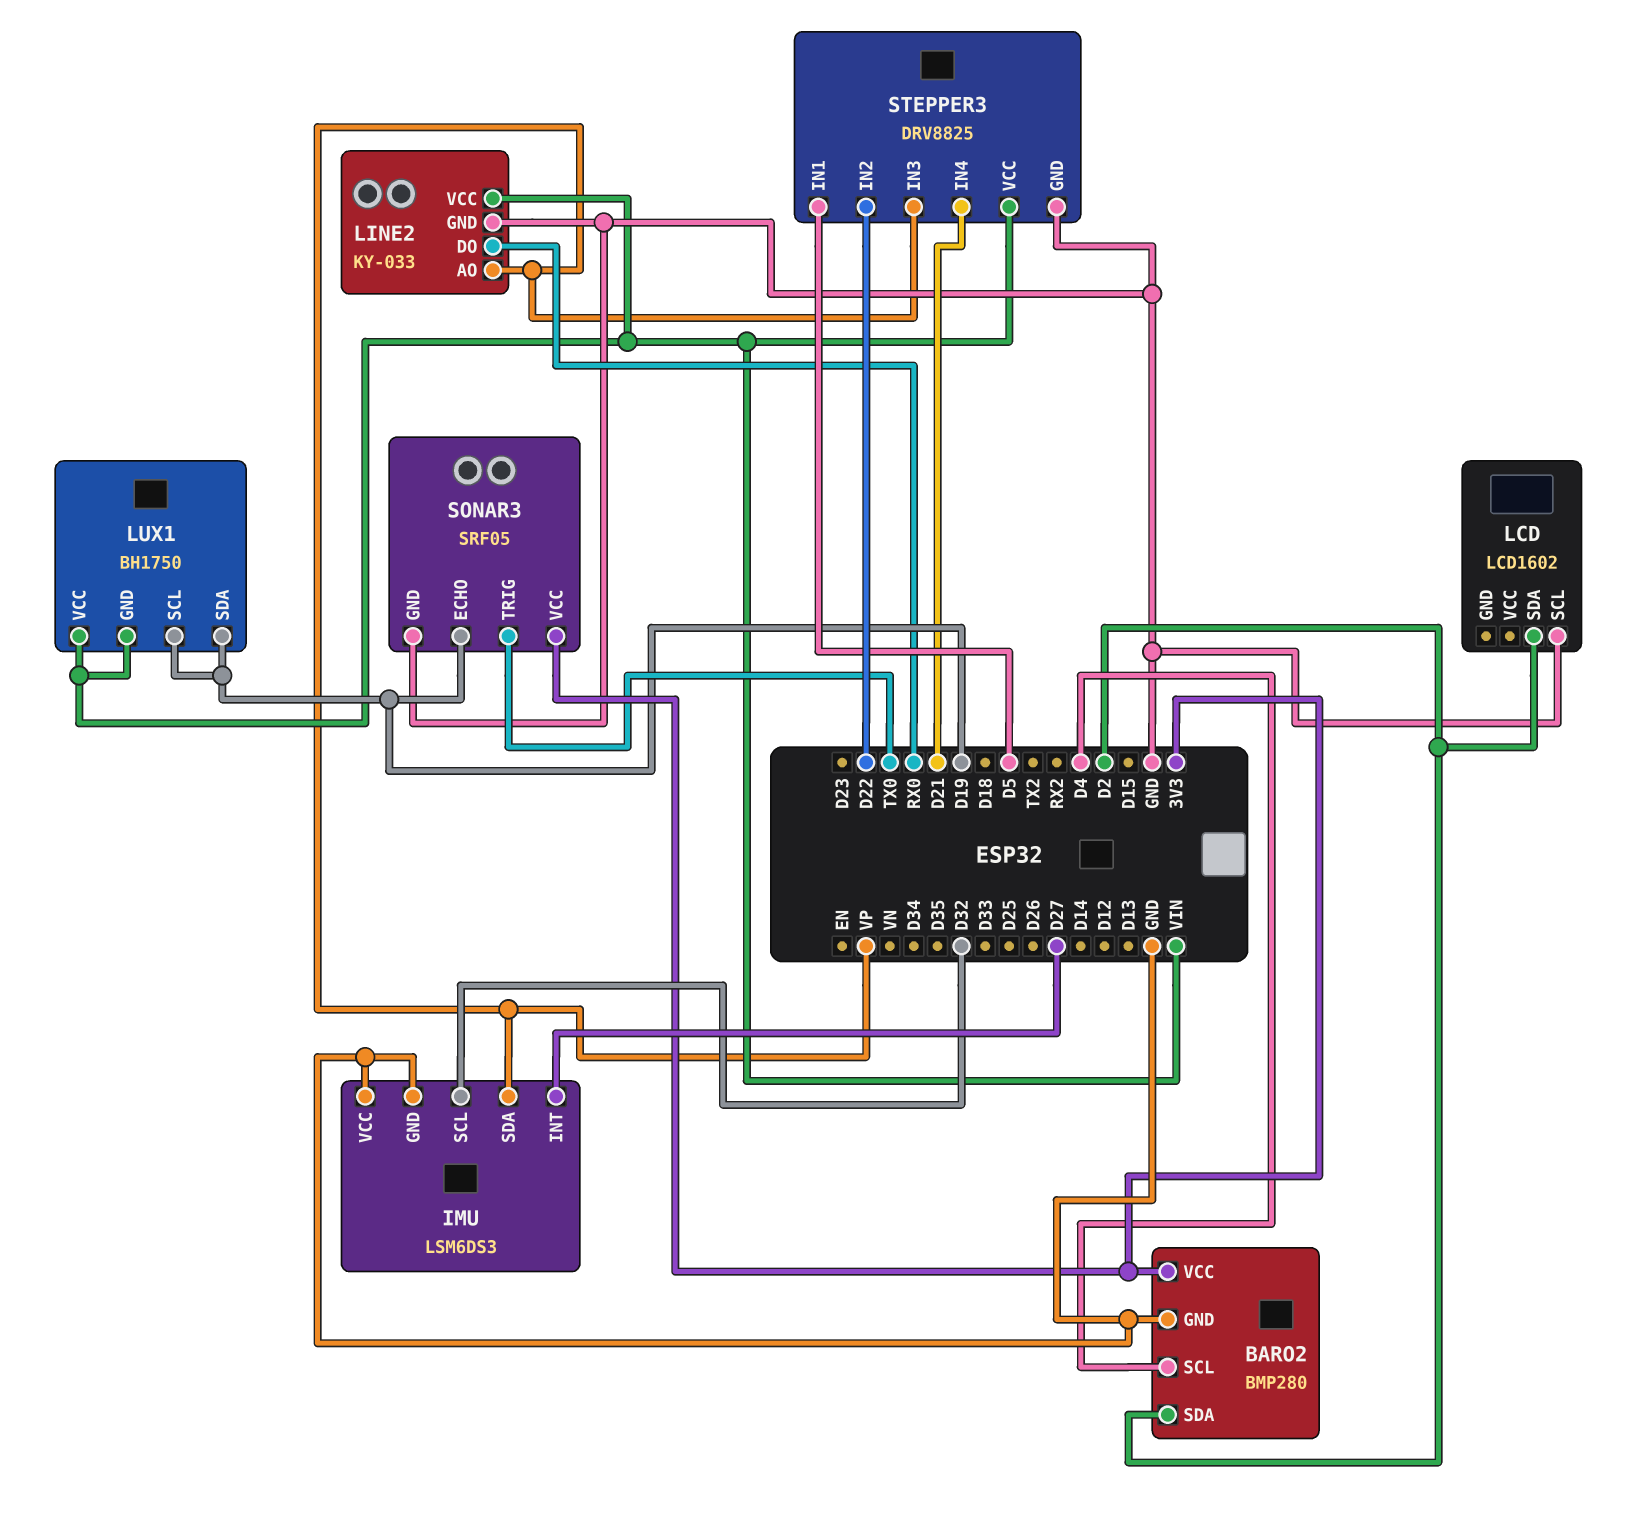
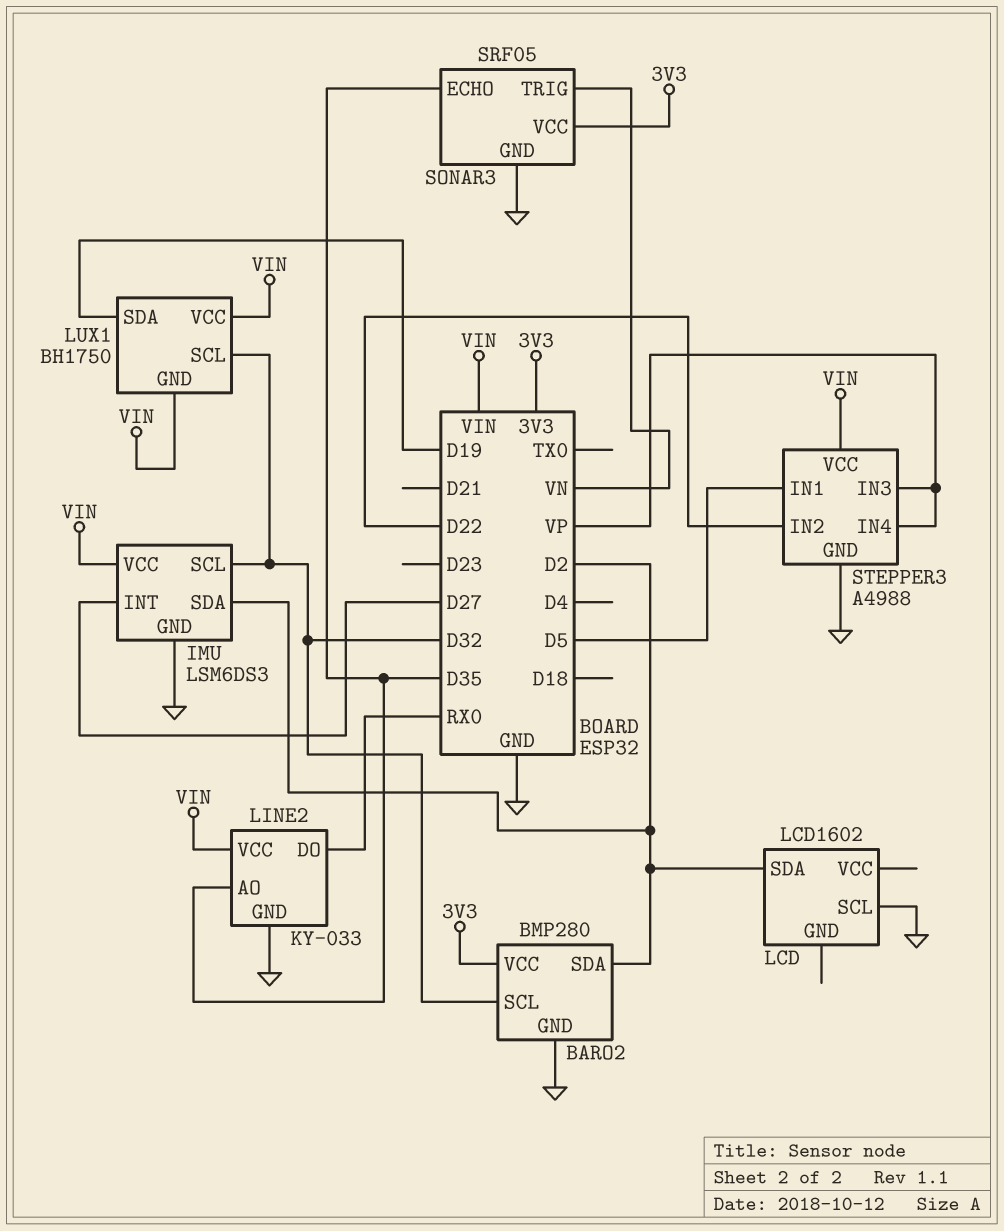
BARO2 pin SCL: D4 -> D32
IMU pin SDA: VP -> D2
IMU pin VCC: GND -> VIN
LINE2 pin AO: VP -> D35
LUX1 pin SCL: D19 -> D32
SONAR3 pin ECHO: D19 -> D35
SONAR3 pin TRIG: TX0 -> VN
STEPPER3: DRV8825 -> A4988
STEPPER3 pin IN4: D21 -> VP

